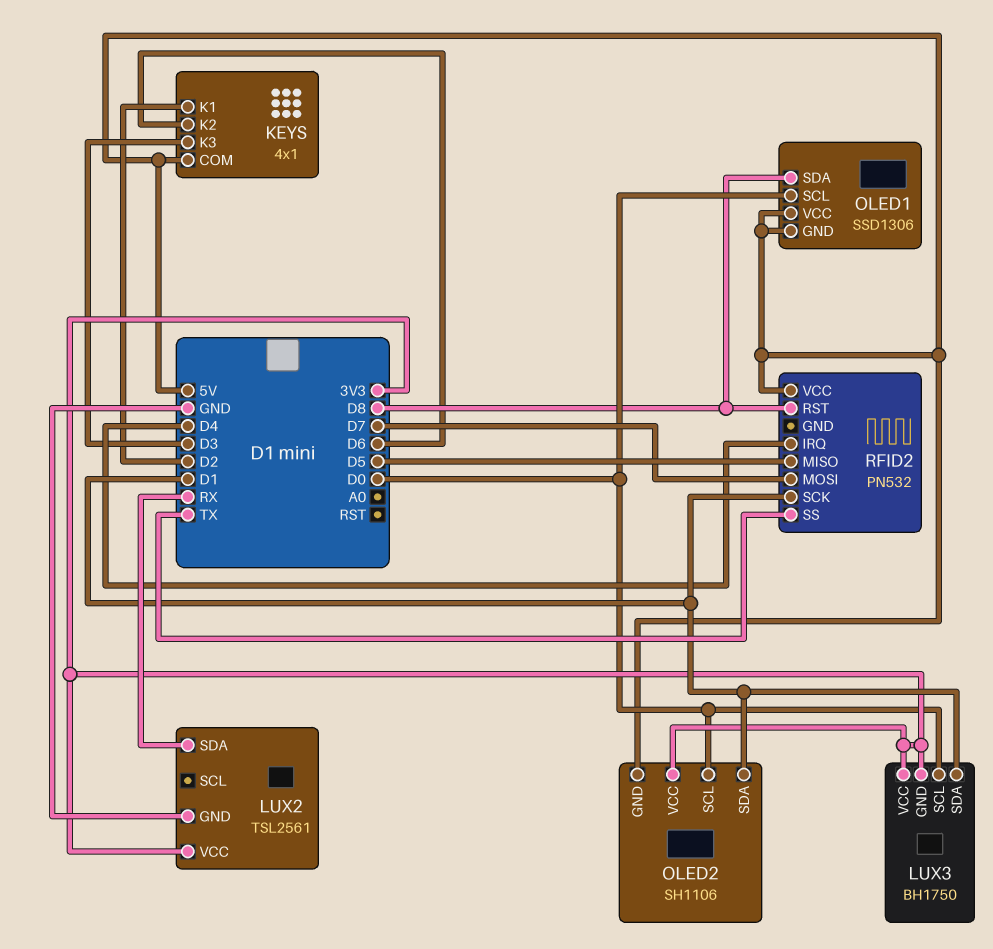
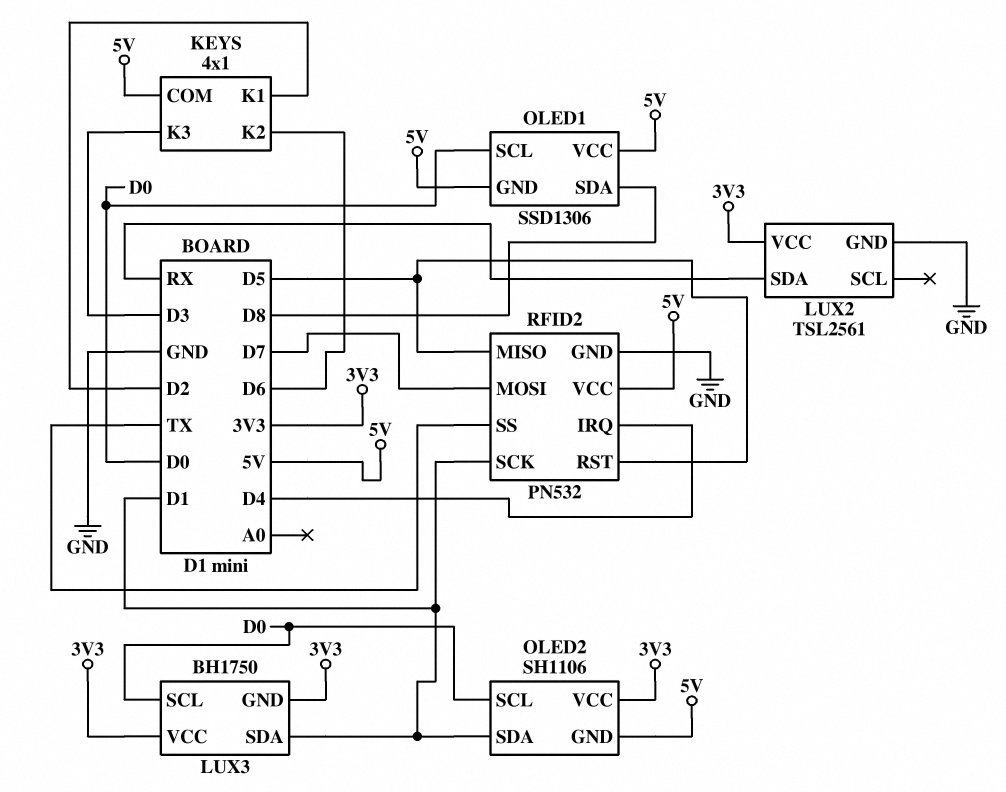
RFID2 pin GND: none -> GND
RFID2 pin RST: D8 -> D5

